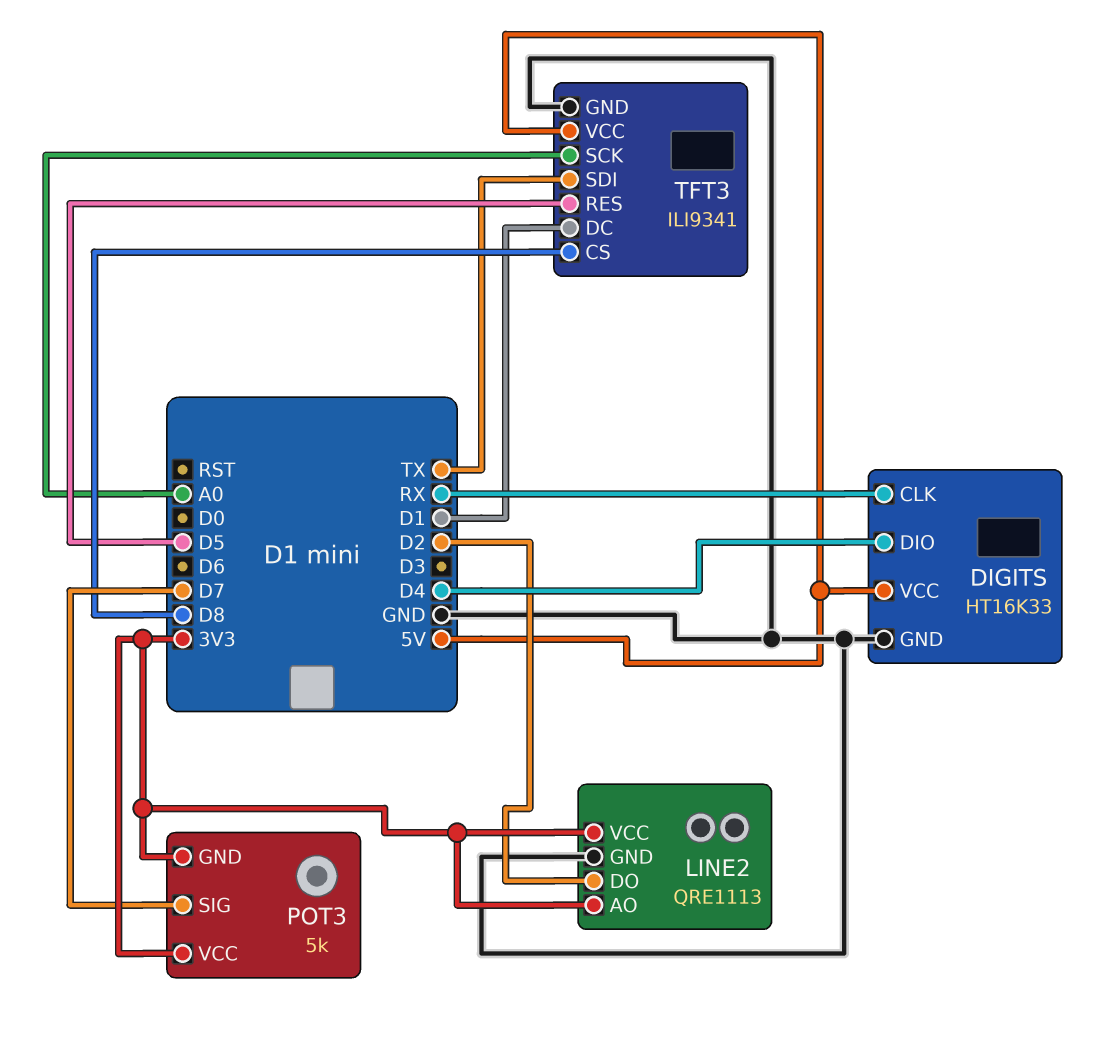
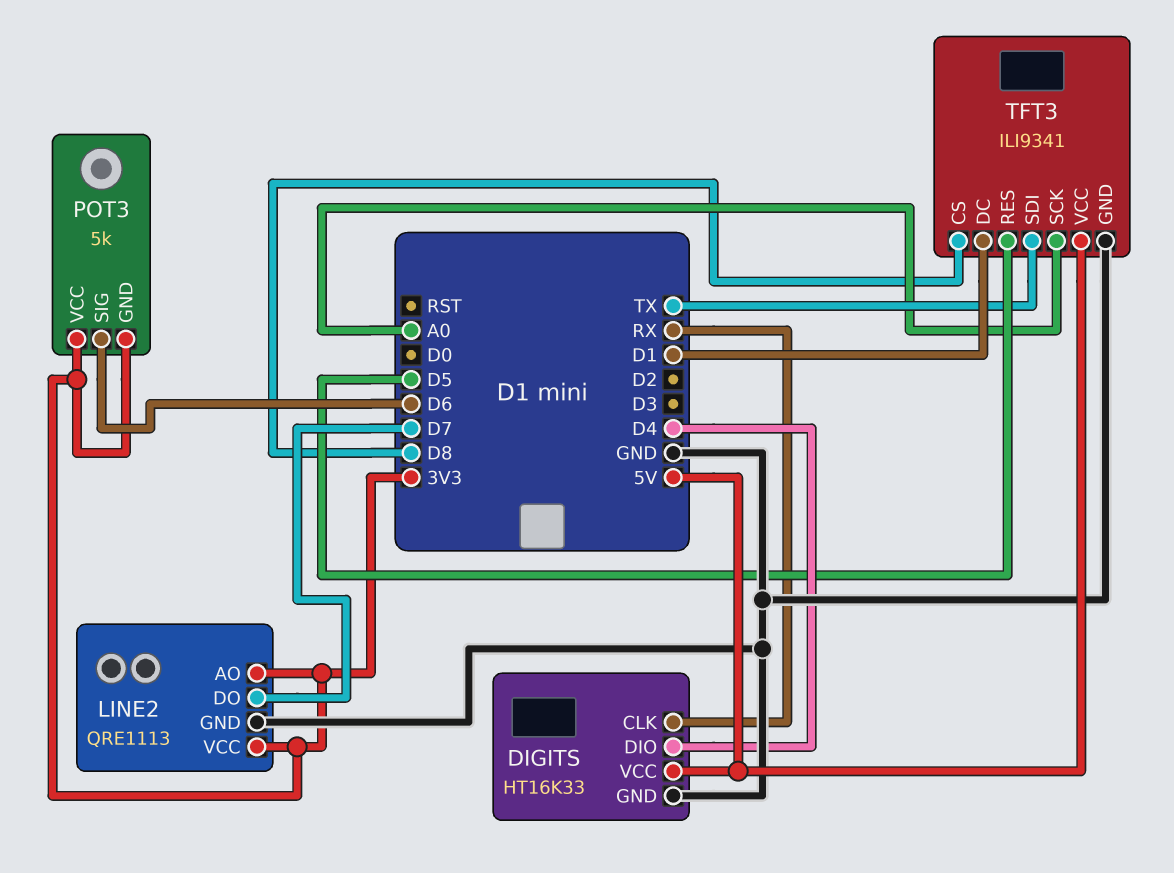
LINE2 pin DO: D2 -> D7
POT3 pin SIG: D7 -> D6

